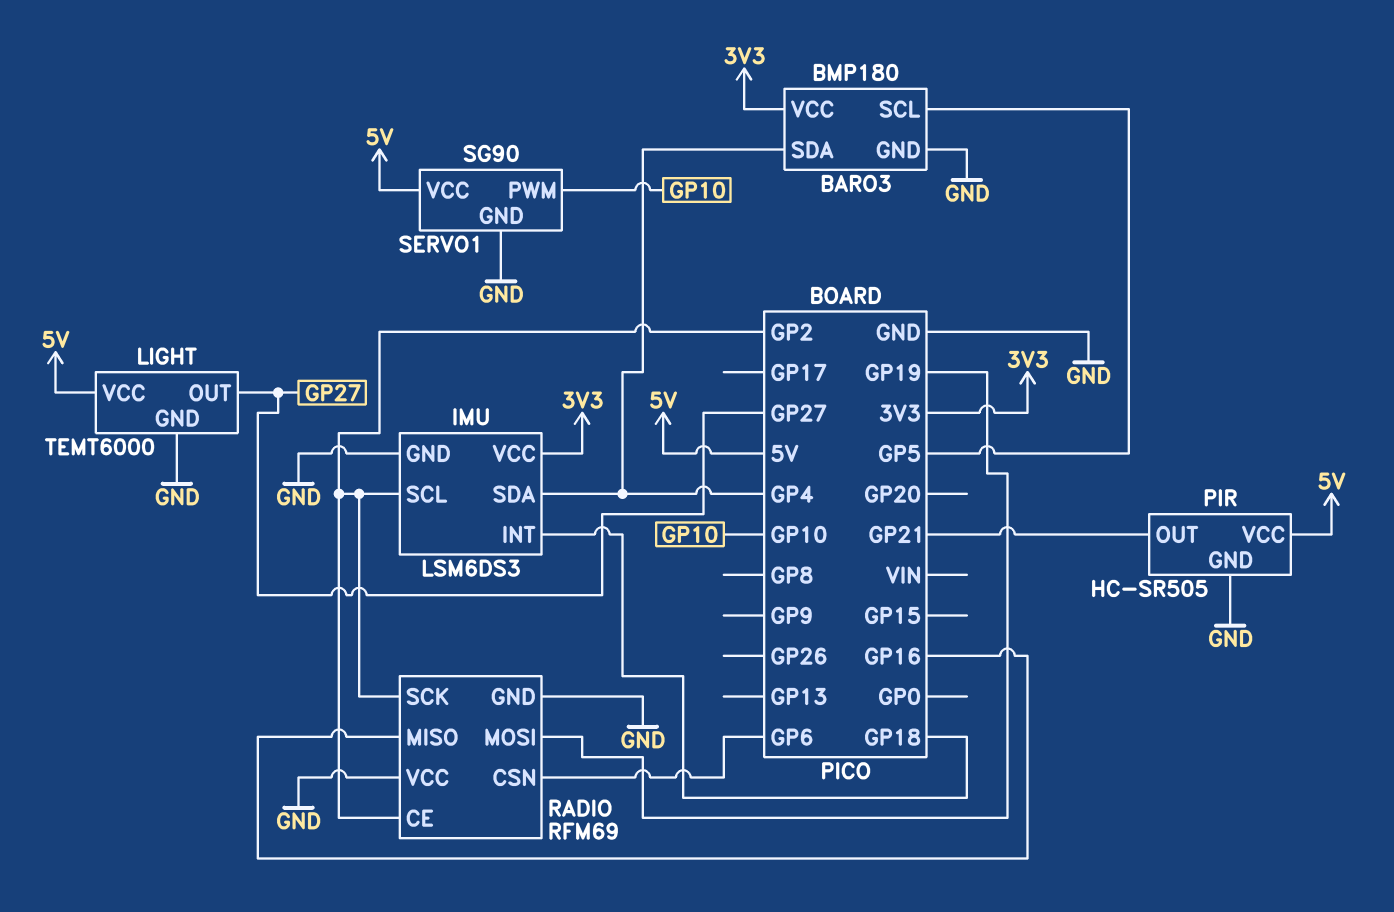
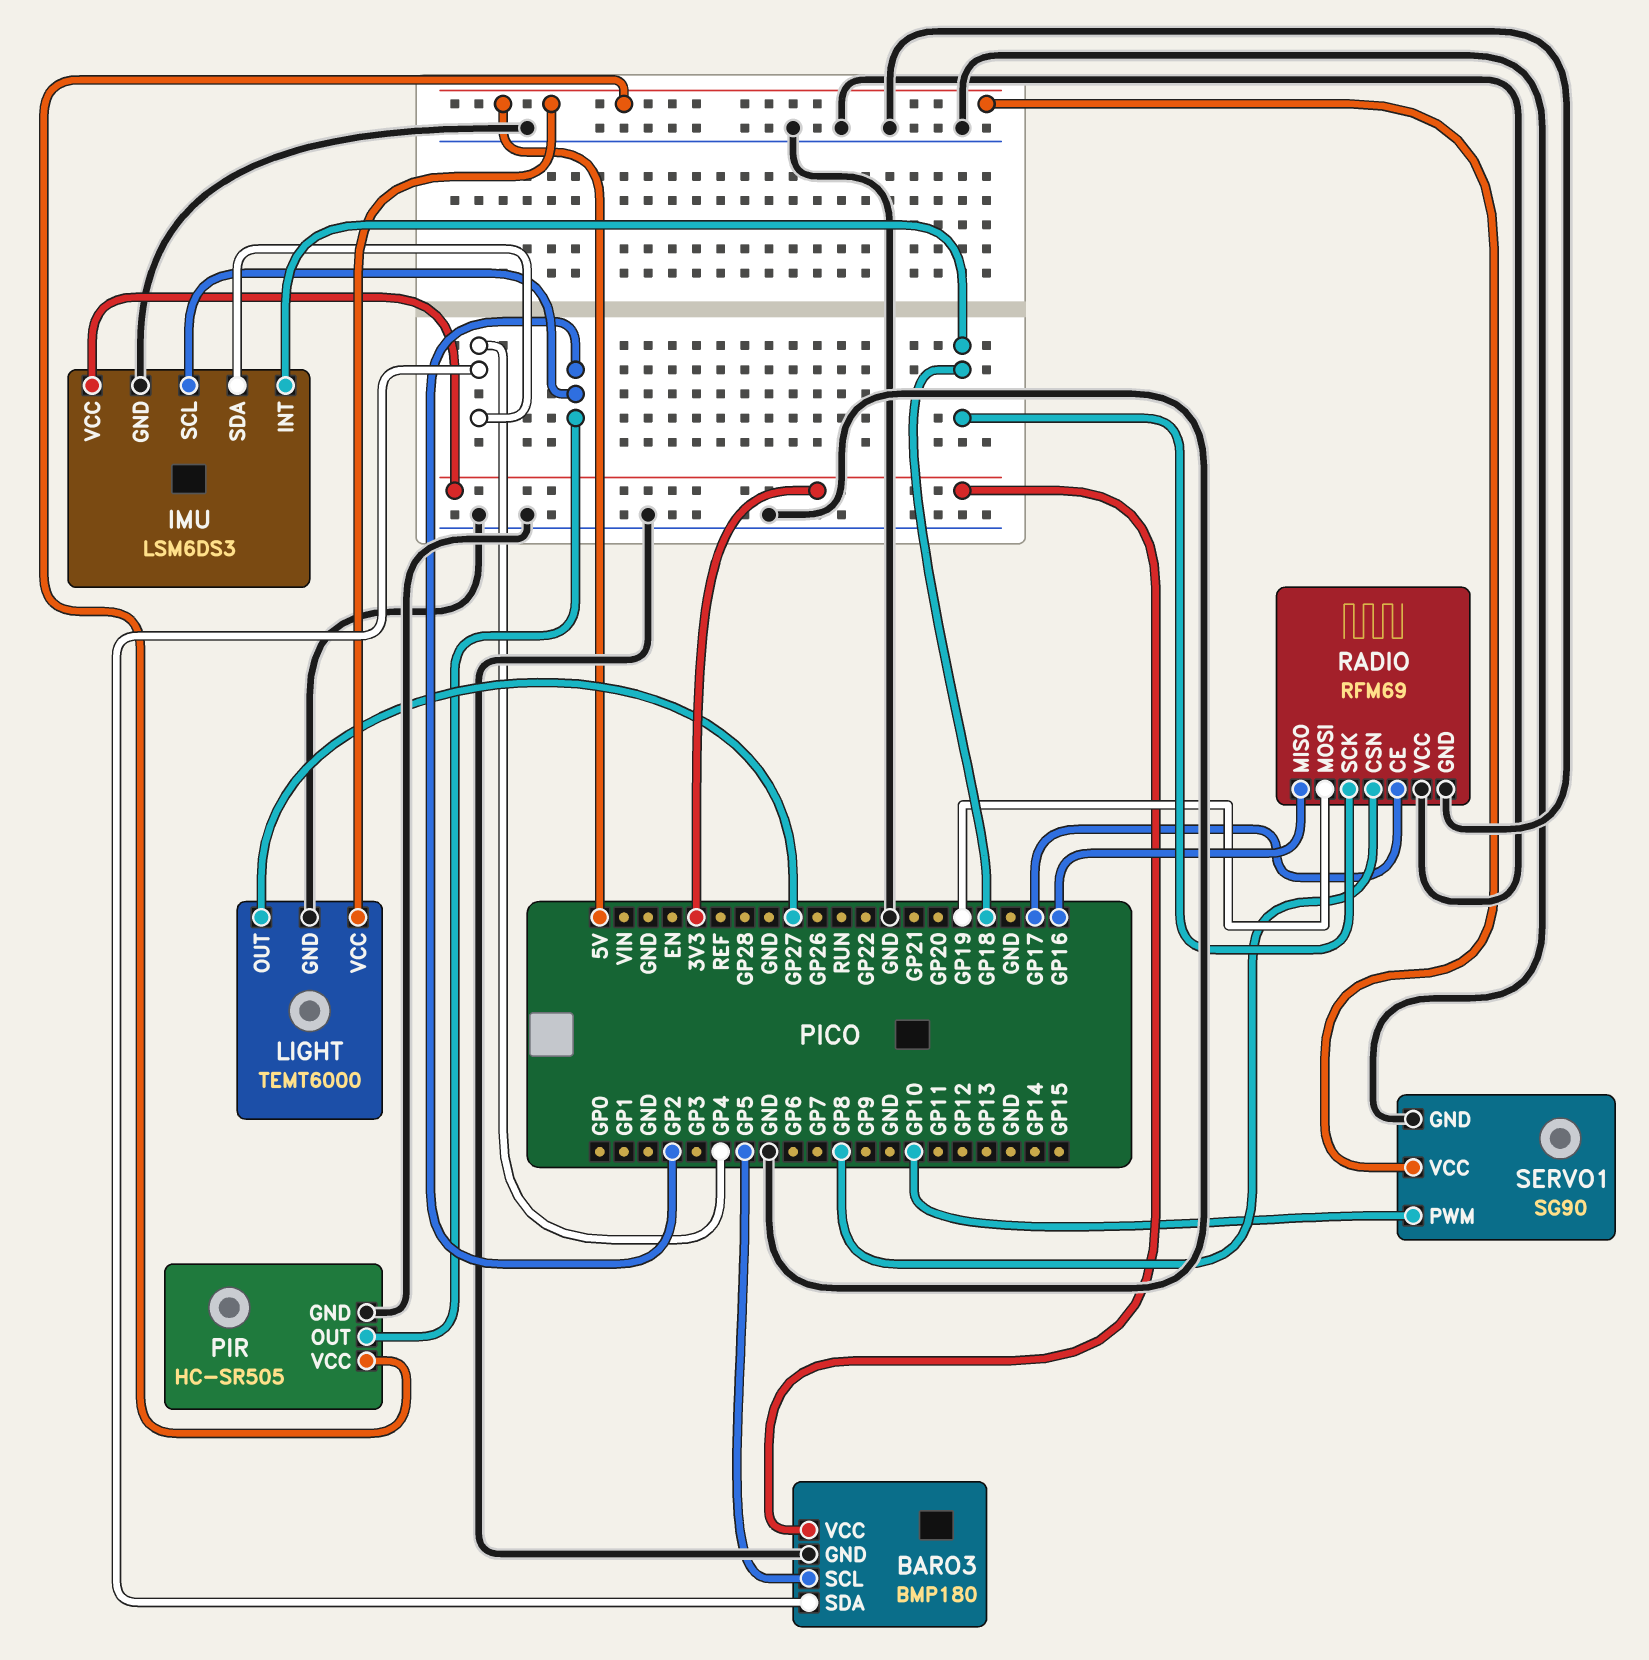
PIR pin OUT: GP21 -> GP2
RADIO pin CE: GP2 -> GP17
RADIO pin CSN: GP6 -> GP8
RADIO pin SCK: GP2 -> GP18

